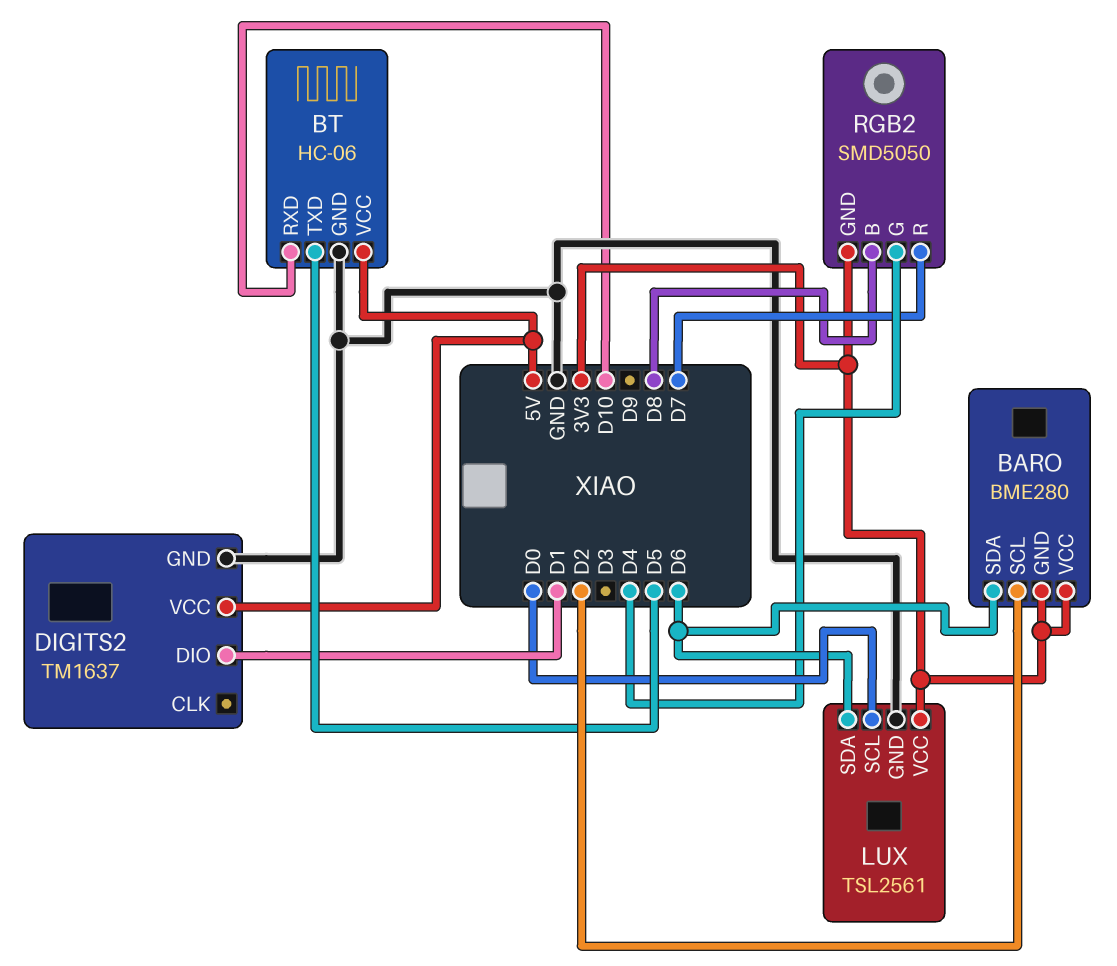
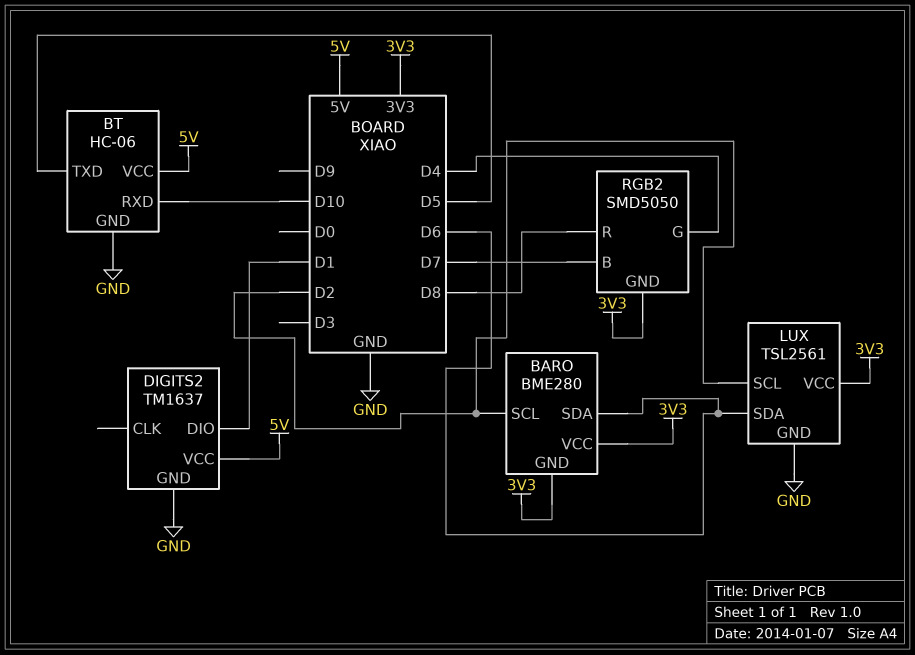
LUX pin SCL: D0 -> D2
RGB2 pin B: D8 -> D7
RGB2 pin R: D7 -> D8

